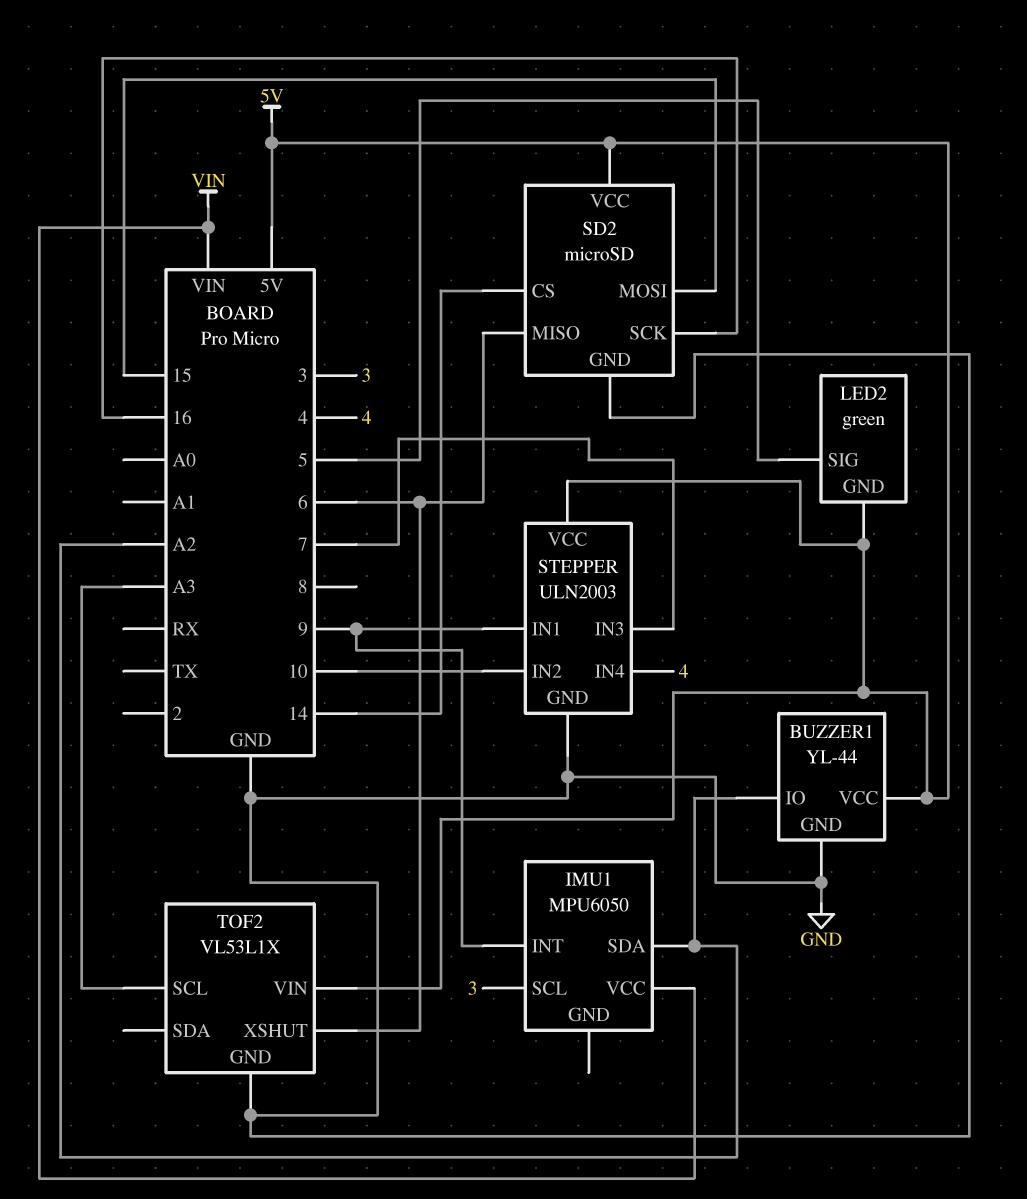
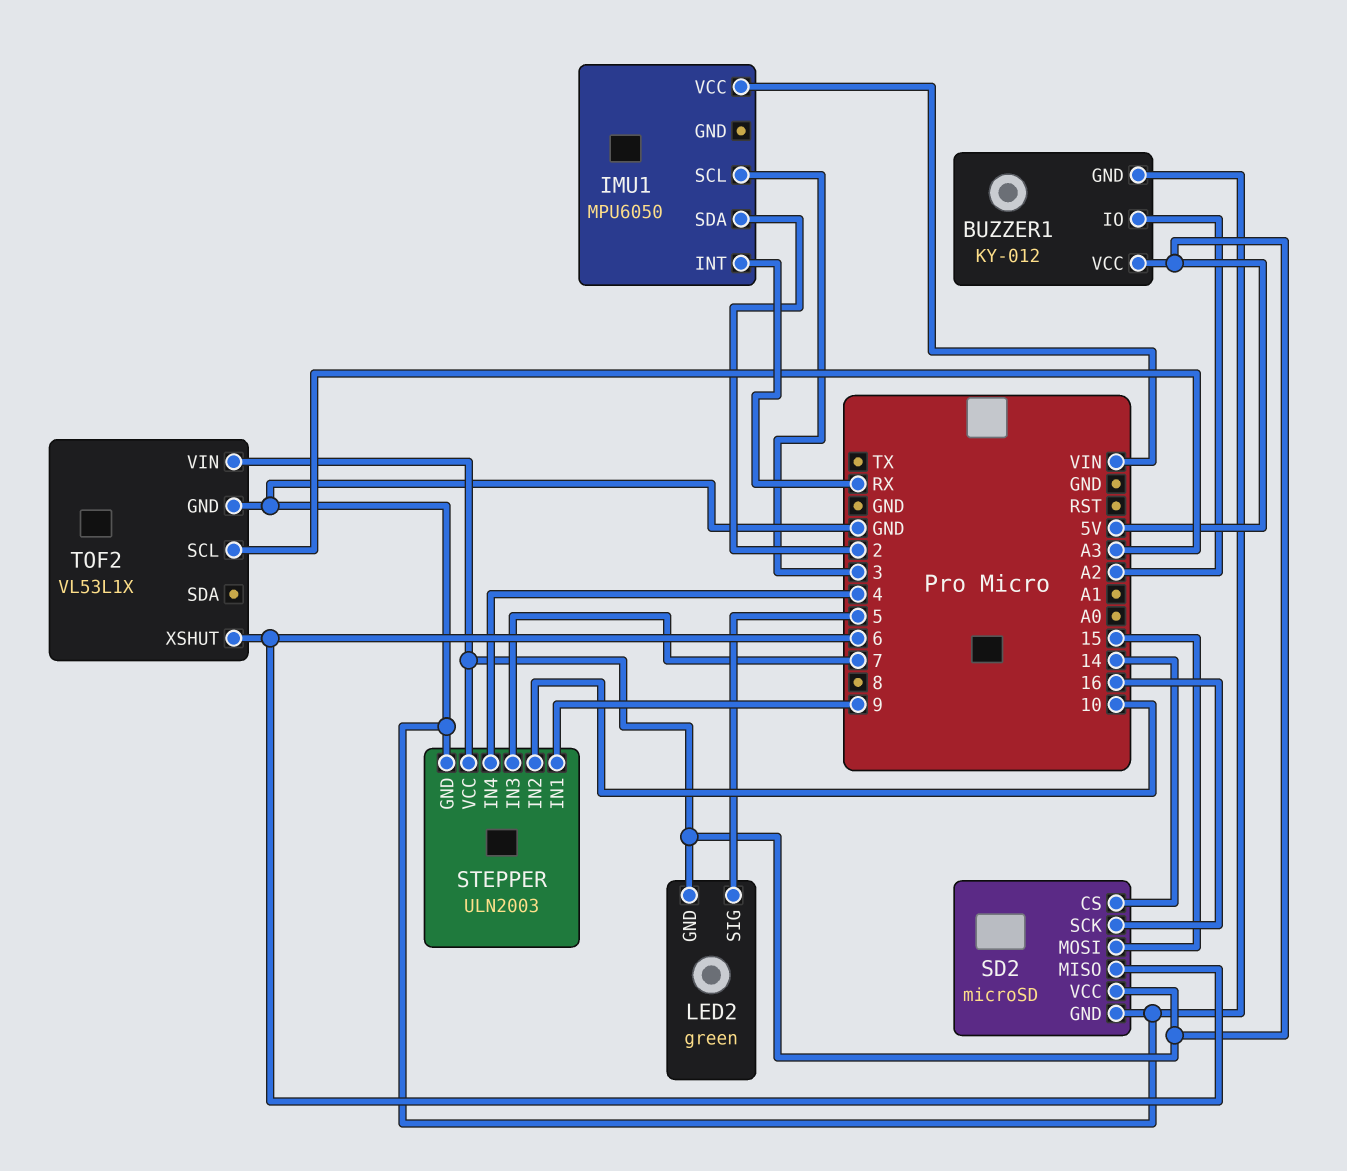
BUZZER1: YL-44 -> KY-012
IMU1 pin INT: 9 -> RX
IMU1 pin SDA: A2 -> 2

